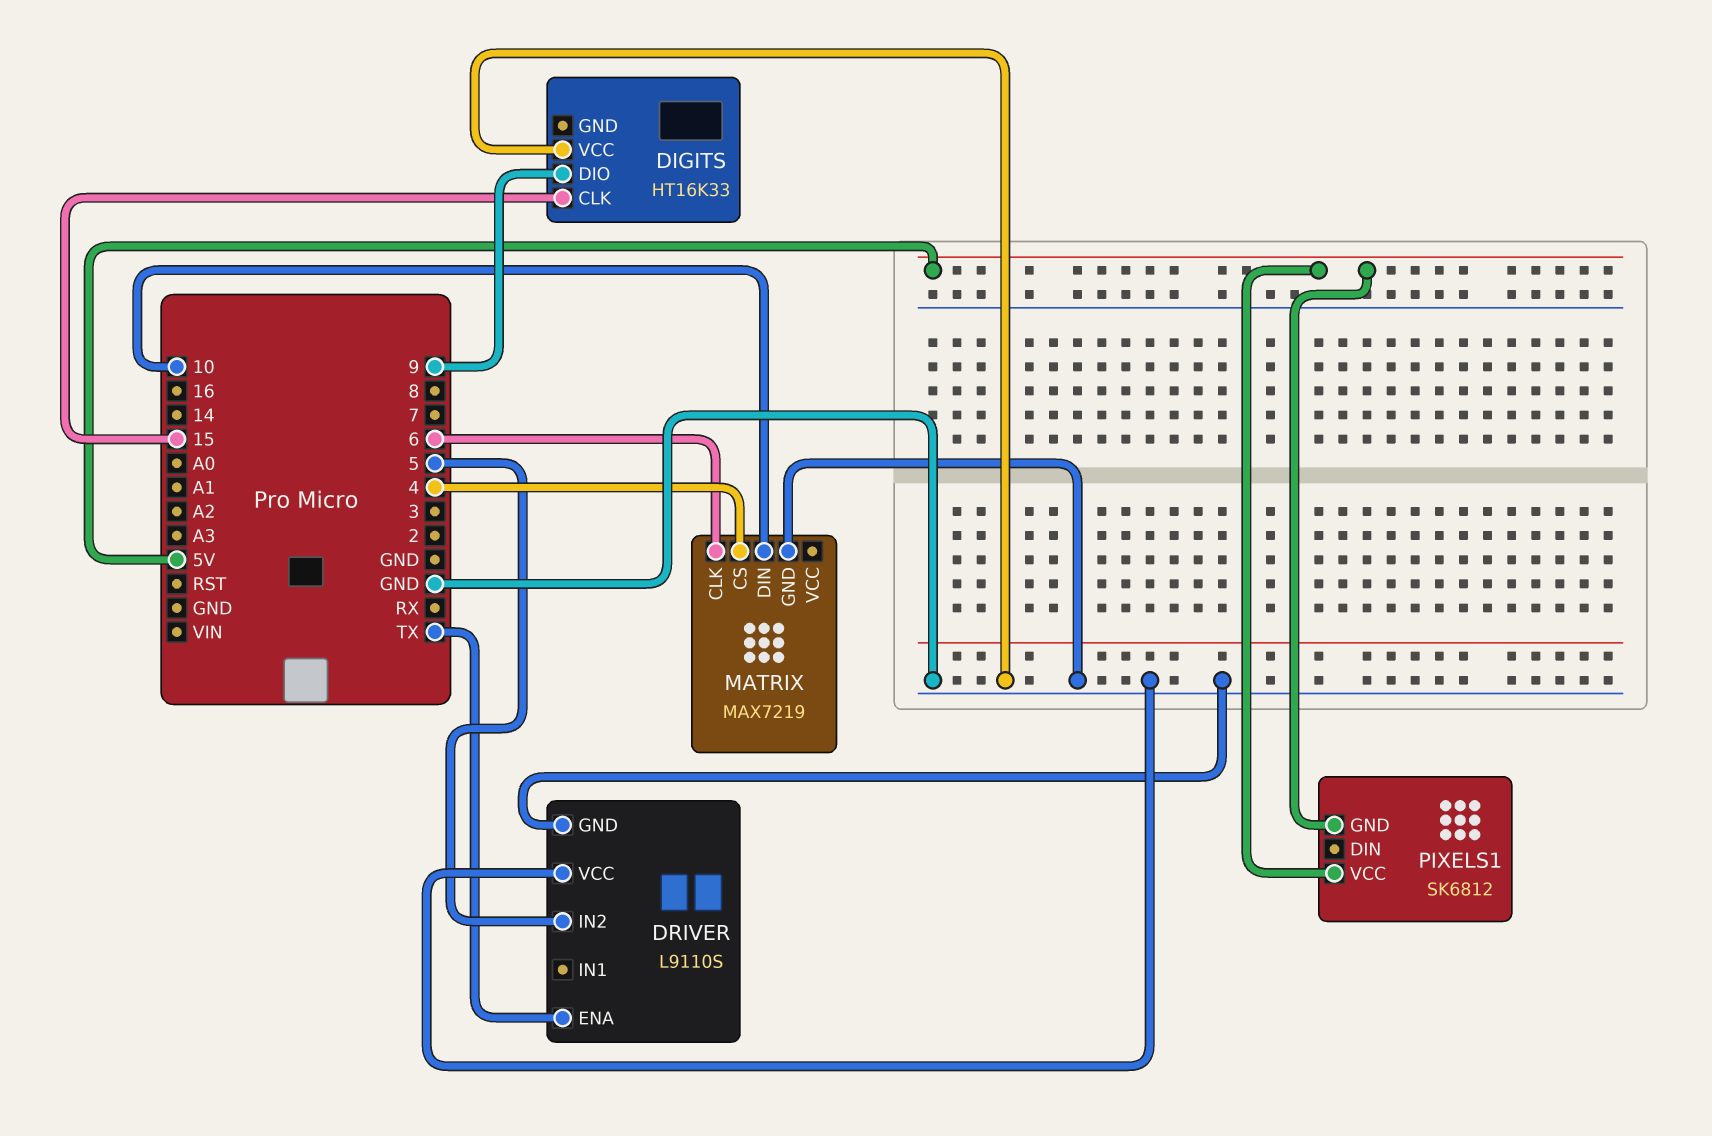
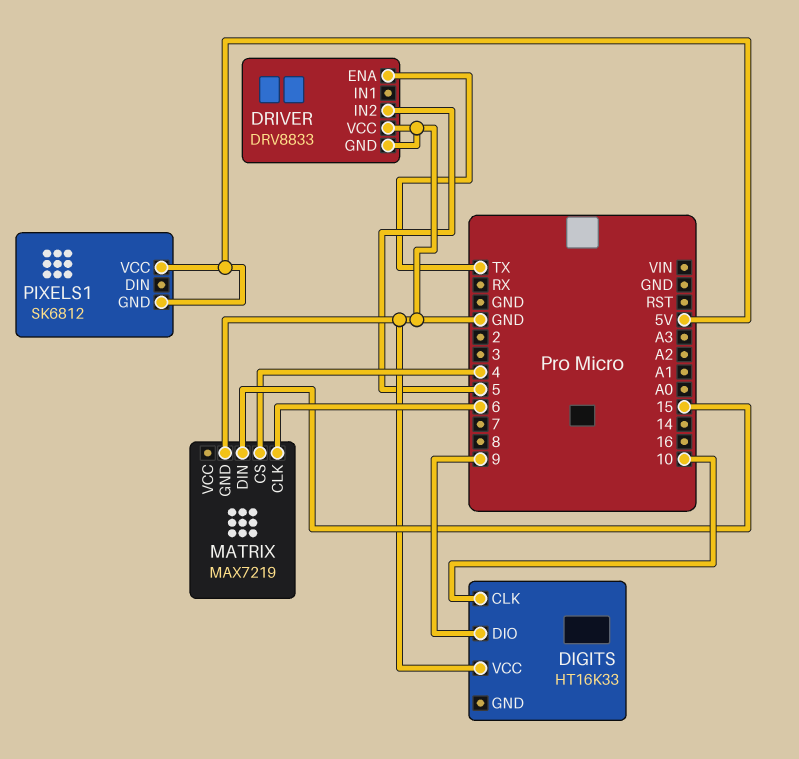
DIGITS pin CLK: 15 -> 10
DRIVER: L9110S -> DRV8833
MATRIX pin DIN: 10 -> 15

